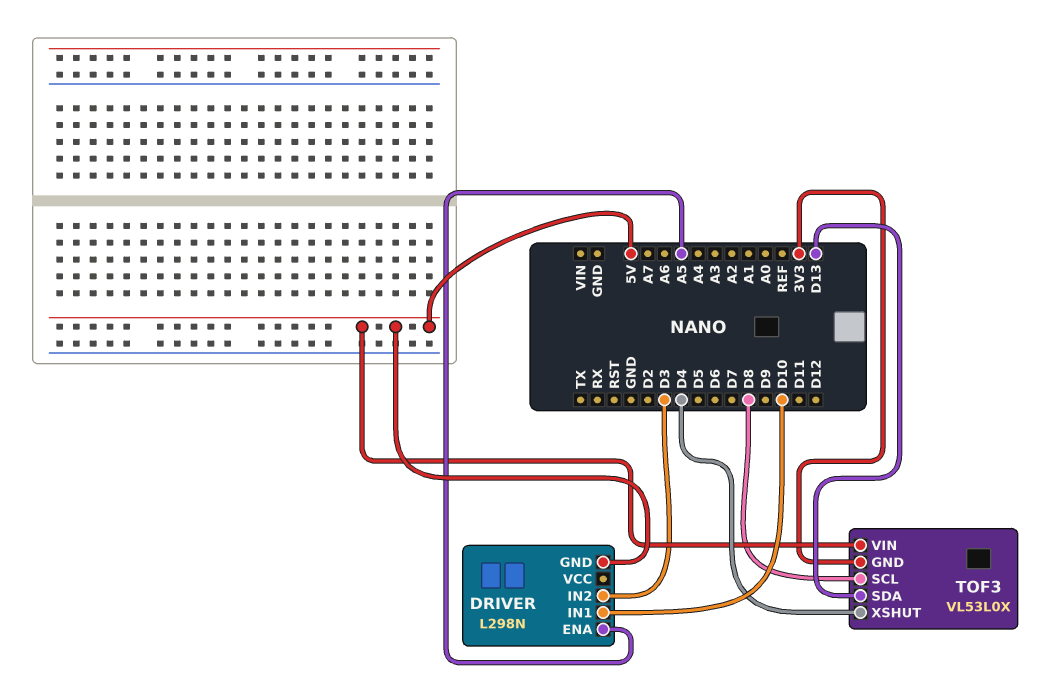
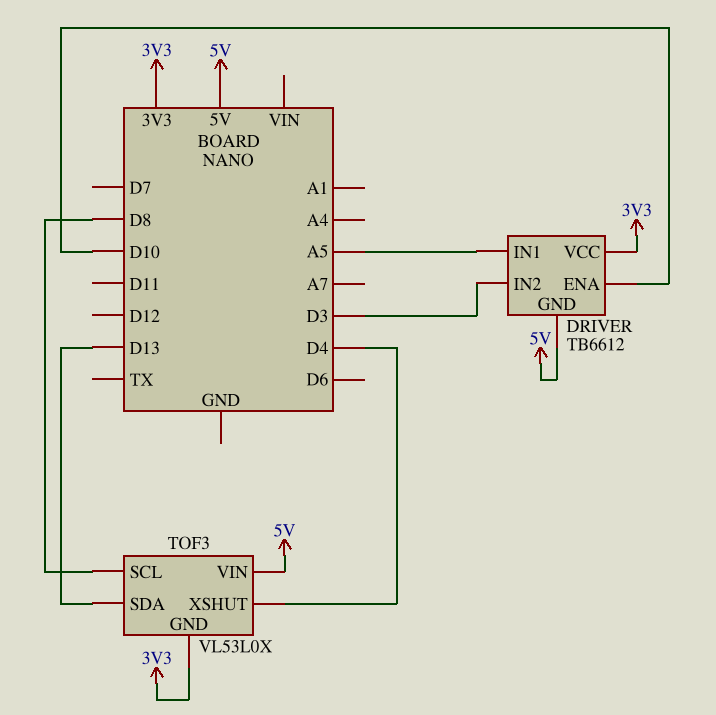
DRIVER: L298N -> TB6612
DRIVER pin ENA: A5 -> D10
DRIVER pin IN1: D10 -> A5
DRIVER pin VCC: none -> 3V3

